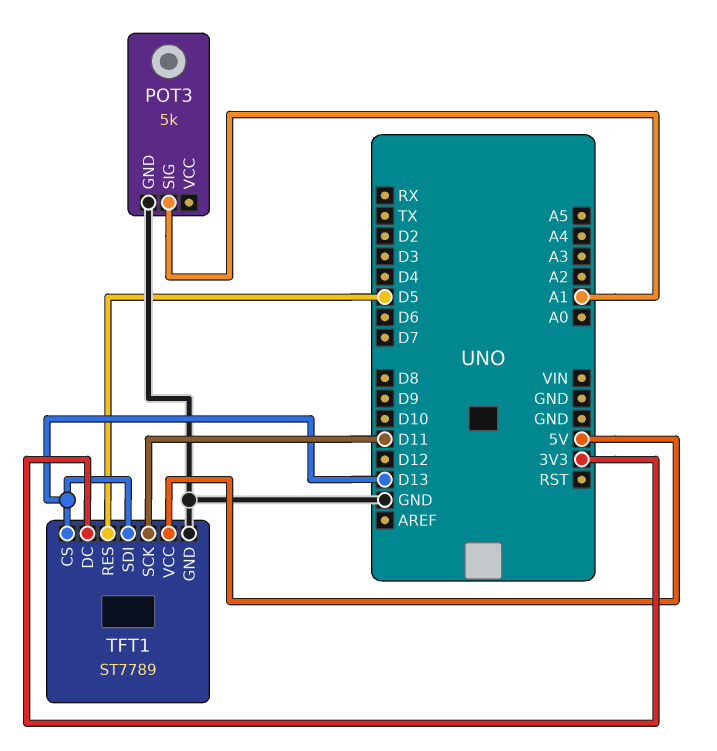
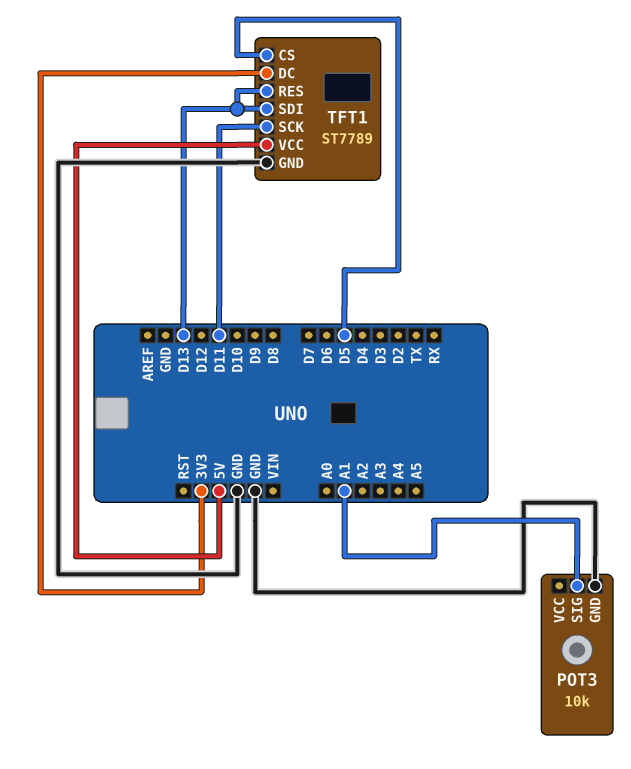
POT3: 5k -> 10k
TFT1 pin CS: D13 -> D5
TFT1 pin RES: D5 -> D13

